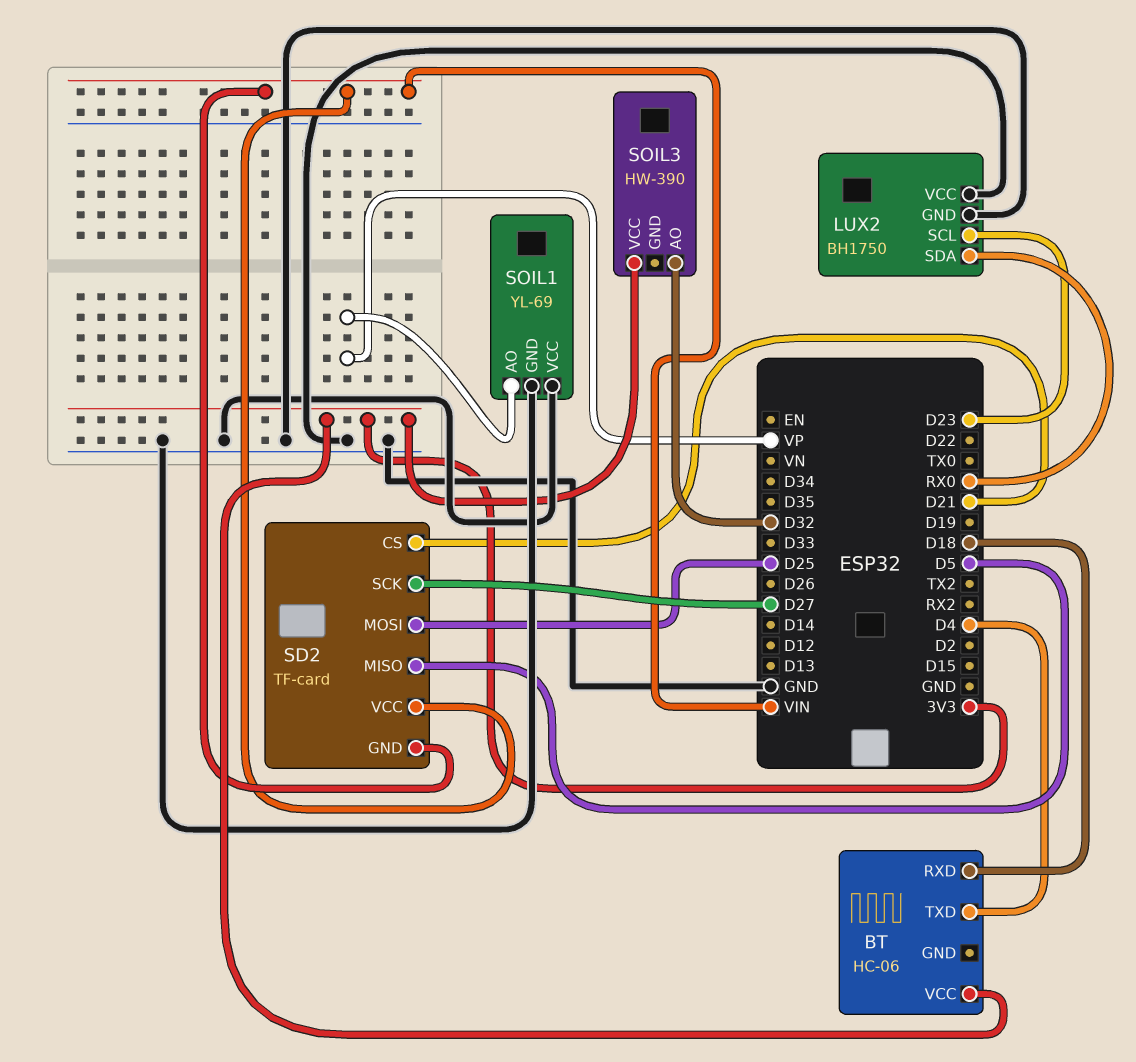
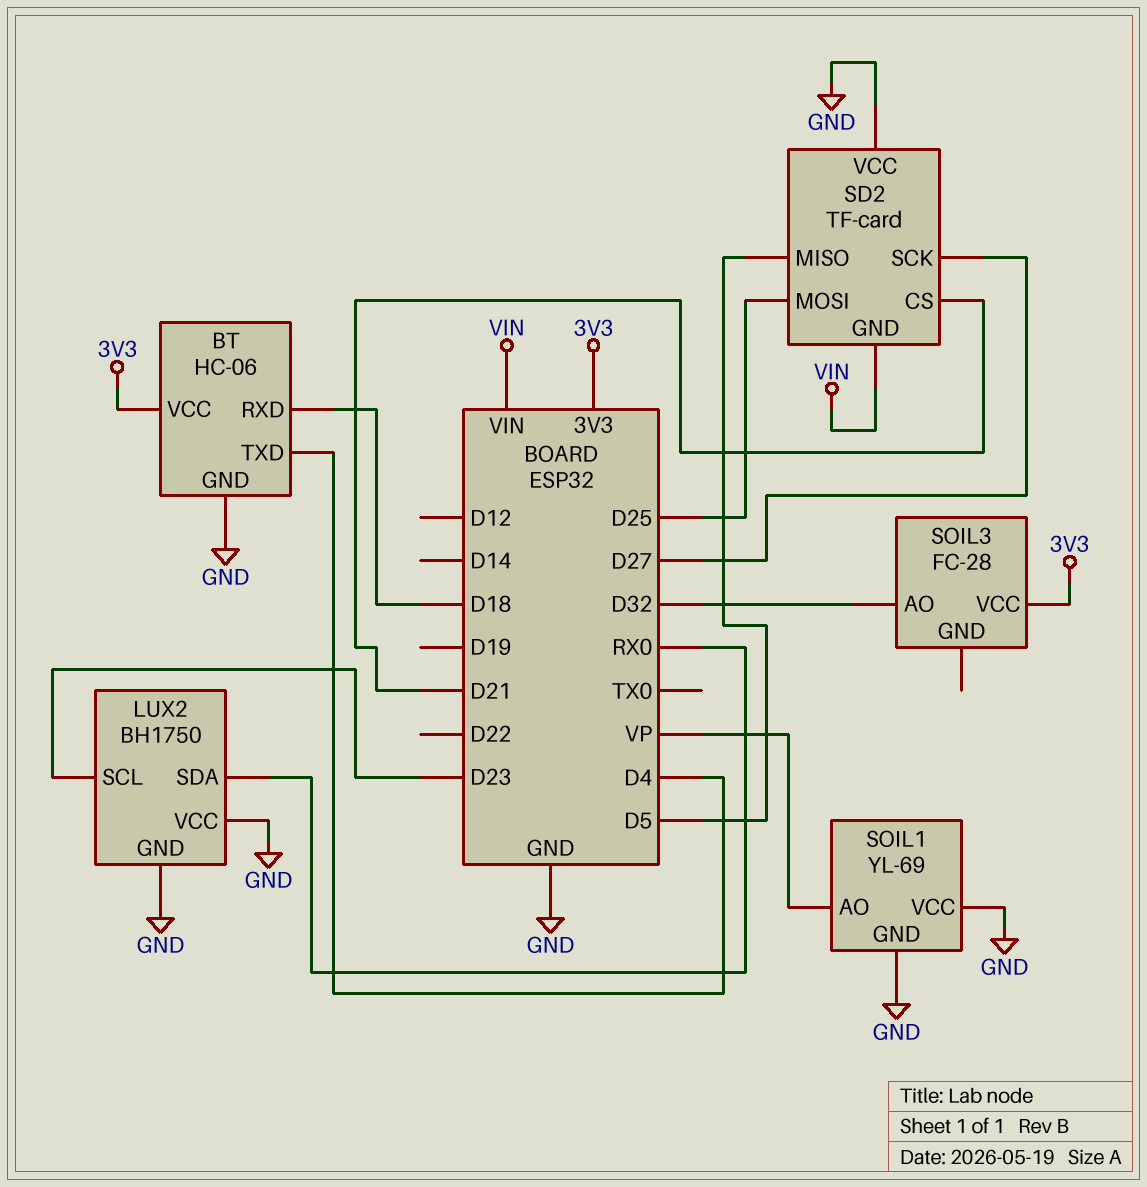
BT pin GND: none -> GND
SD2 pin VCC: VIN -> GND
SOIL3: HW-390 -> FC-28

